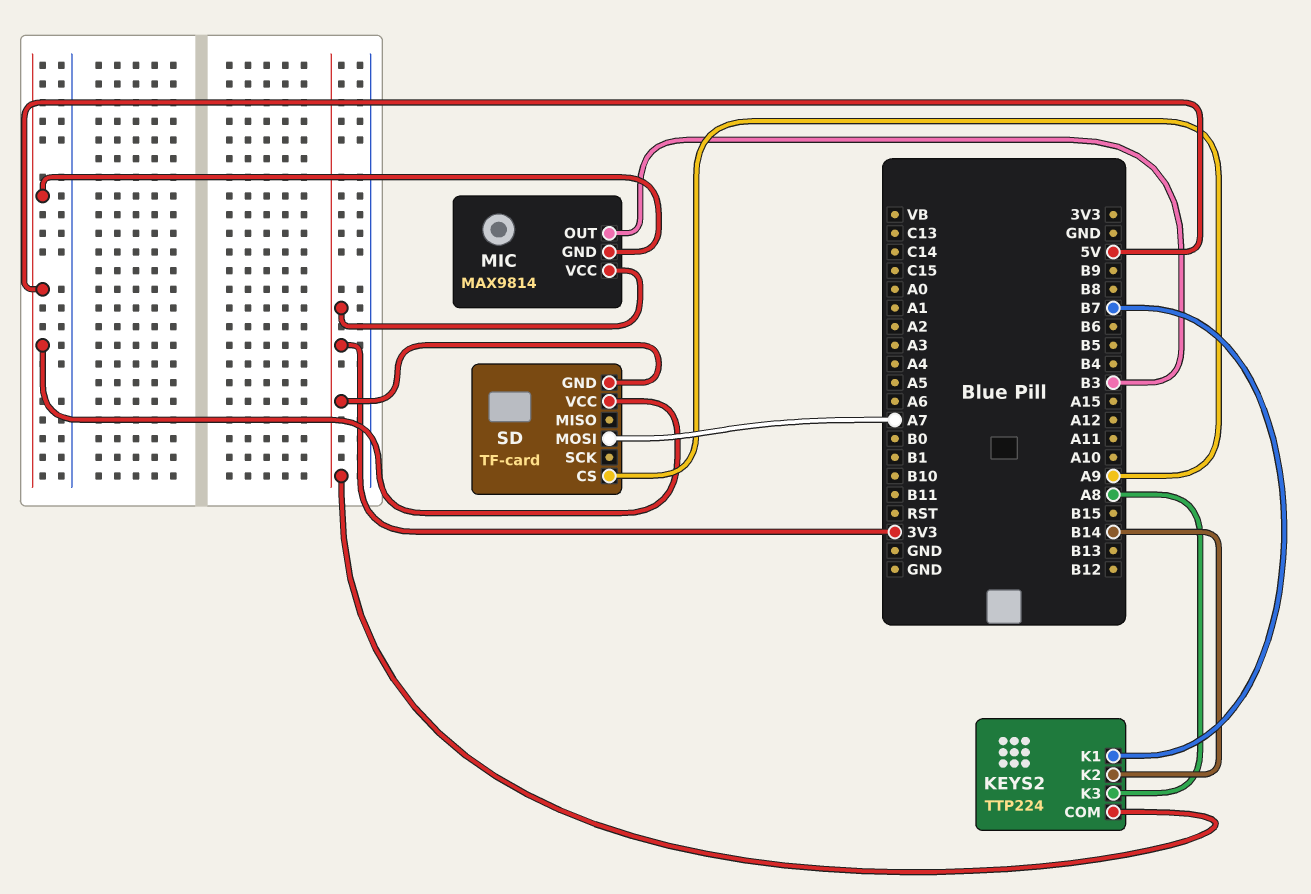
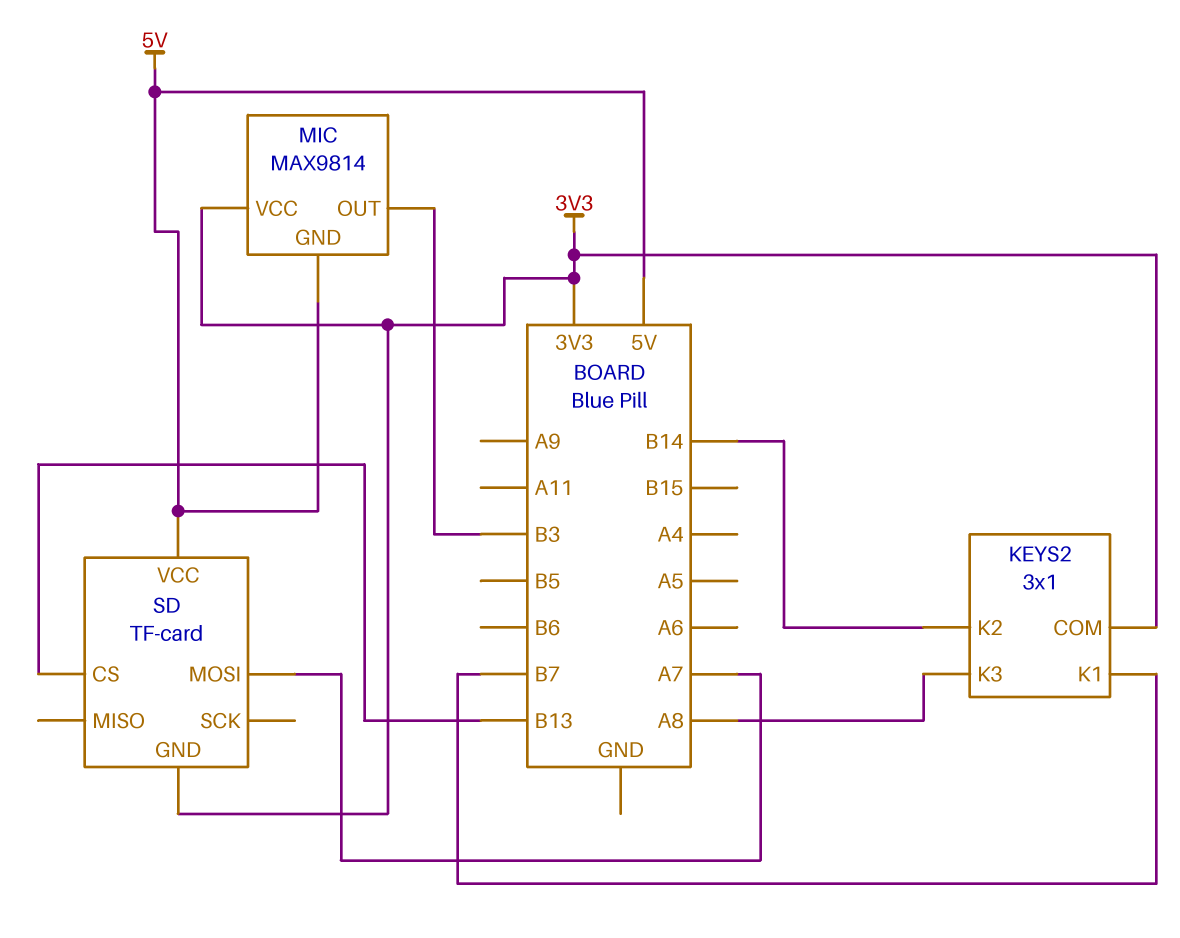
KEYS2: TTP224 -> 3x1
SD pin CS: A9 -> B13

